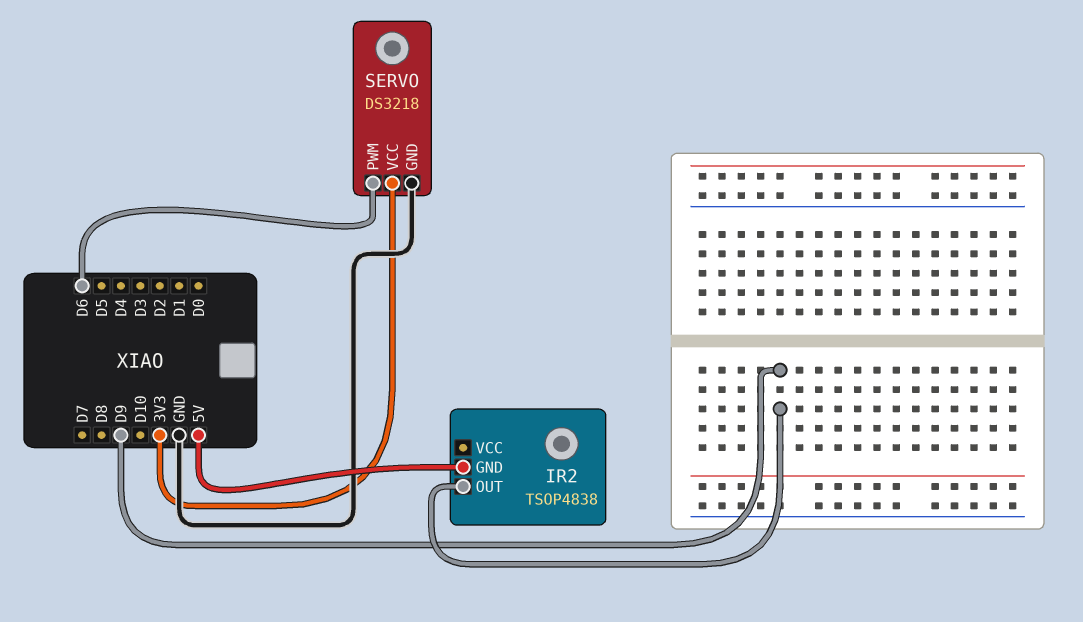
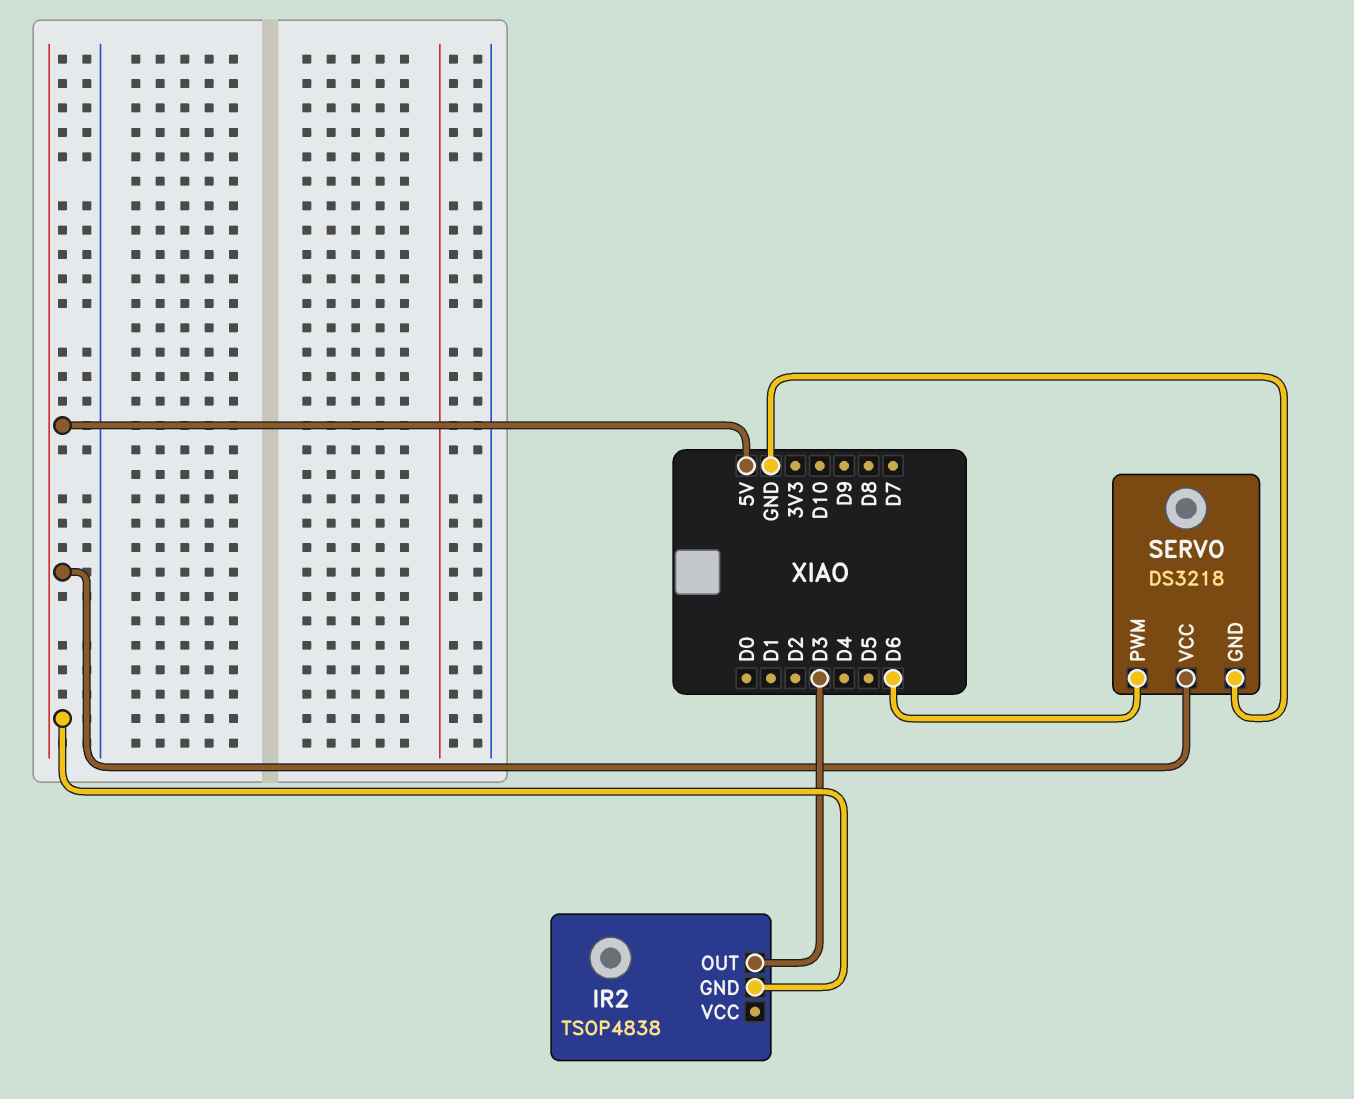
IR2 pin OUT: D9 -> D3
SERVO pin VCC: 3V3 -> 5V

